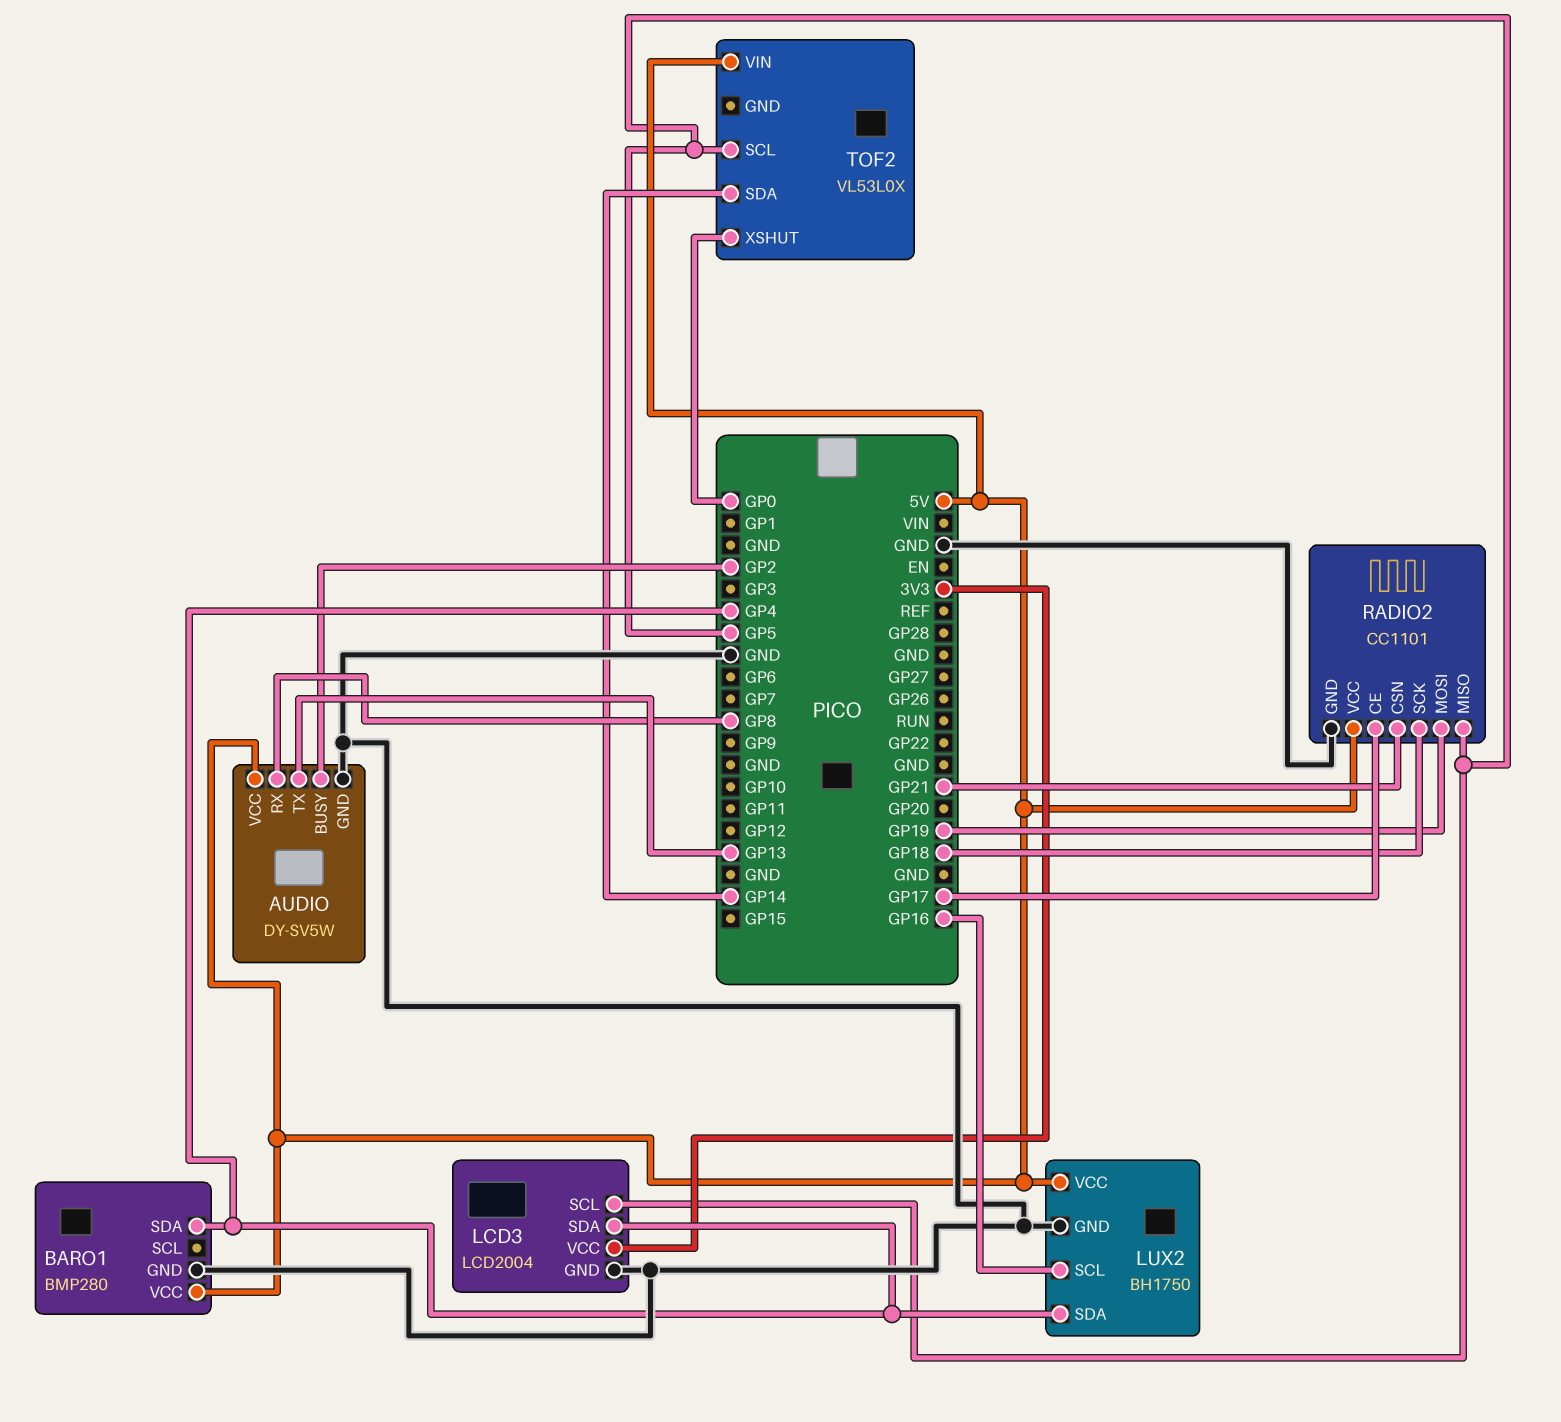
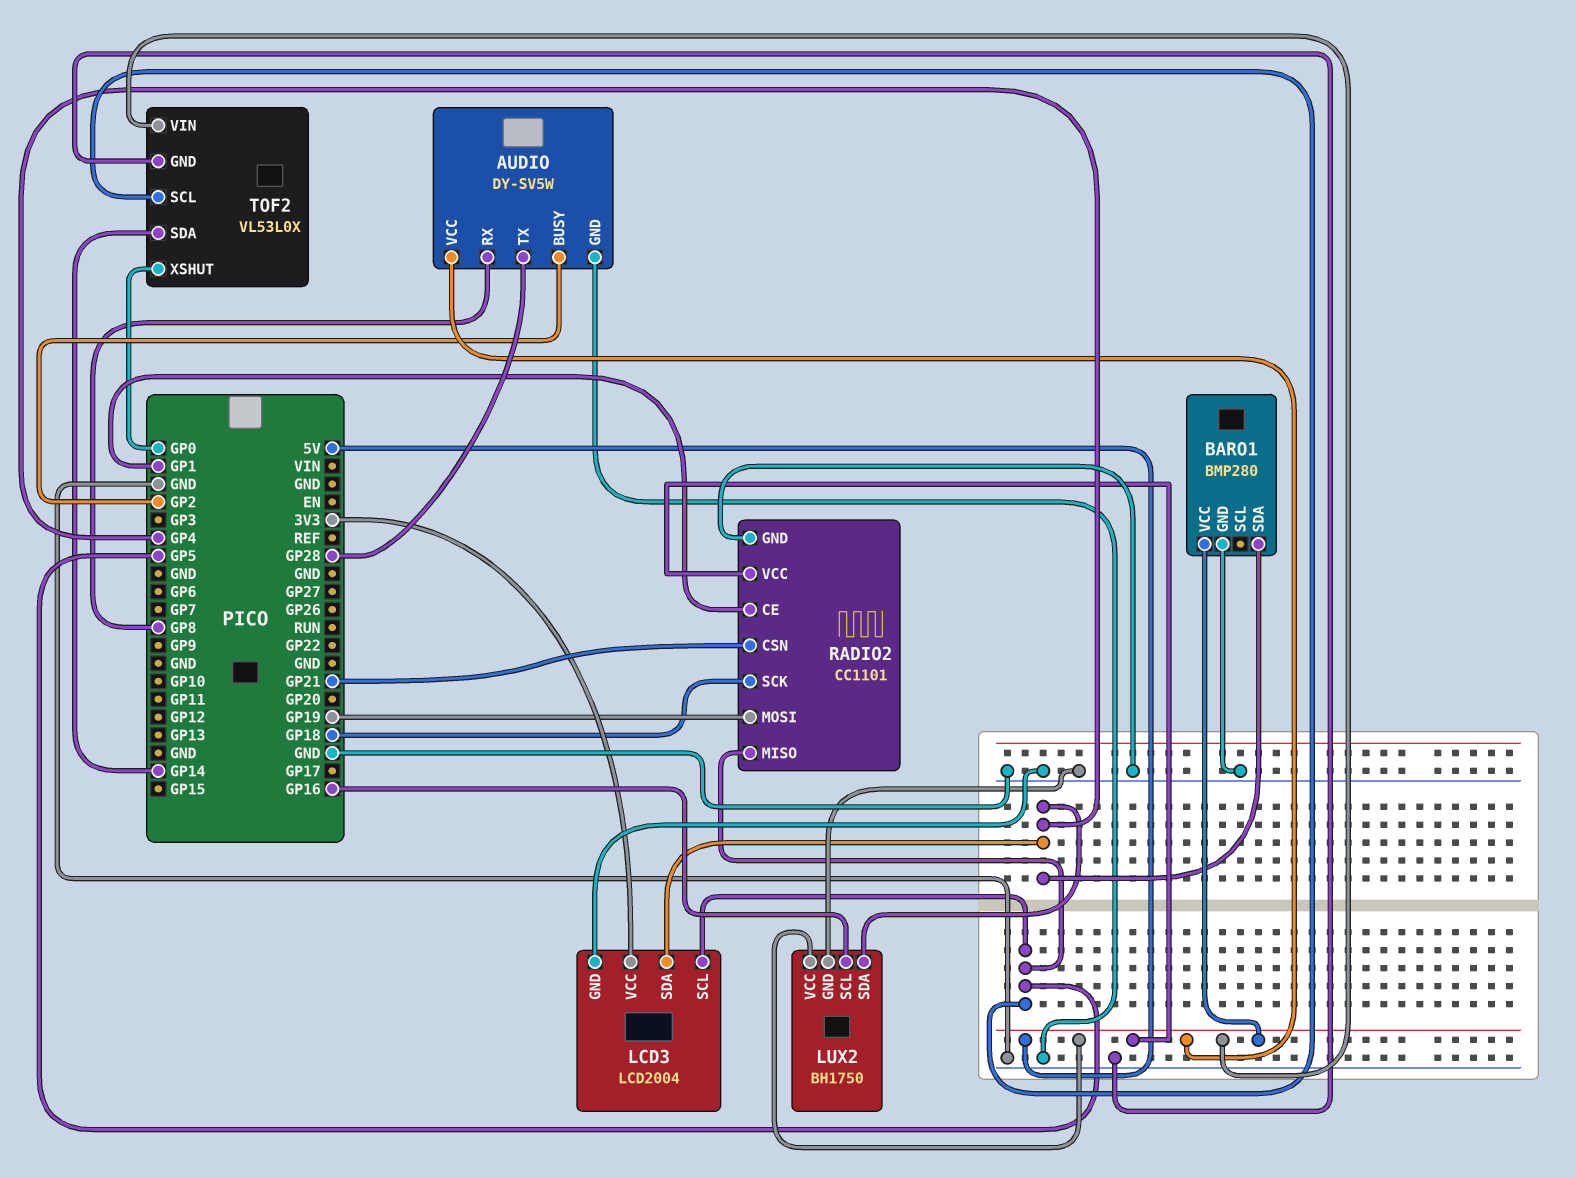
AUDIO pin TX: GP13 -> GP28
RADIO2 pin CE: GP17 -> GP1
TOF2 pin GND: none -> GND

